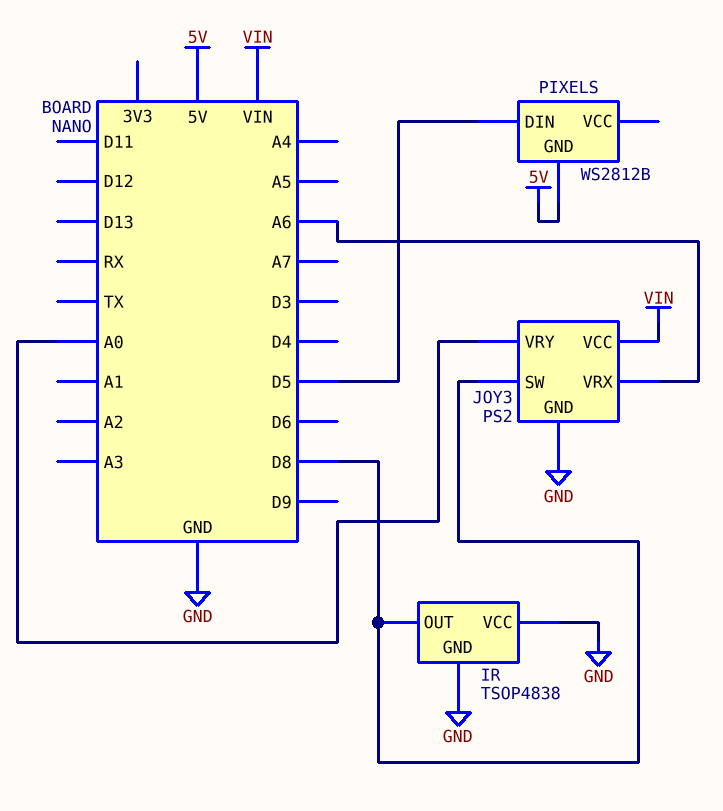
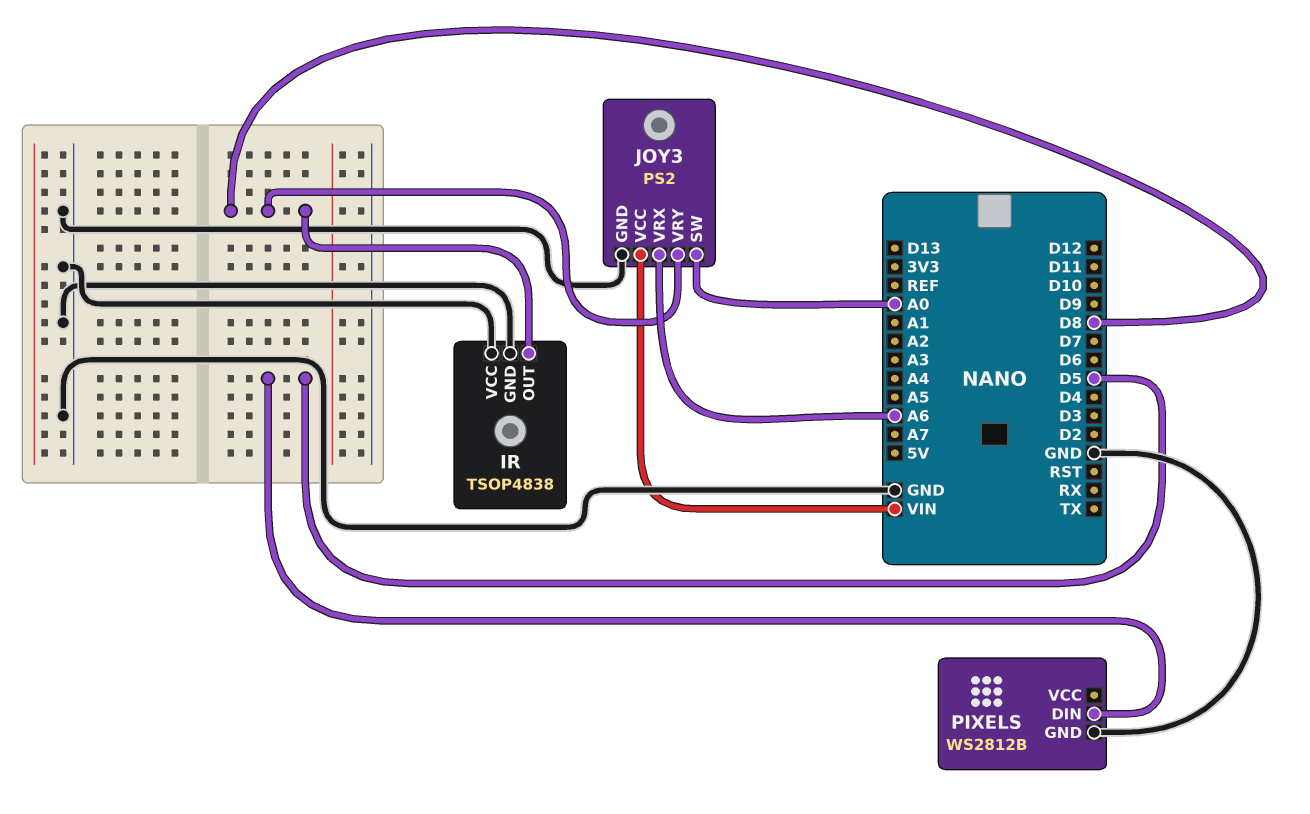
JOY3 pin SW: D8 -> A0
JOY3 pin VRY: A0 -> D8
PIXELS pin GND: 5V -> GND

